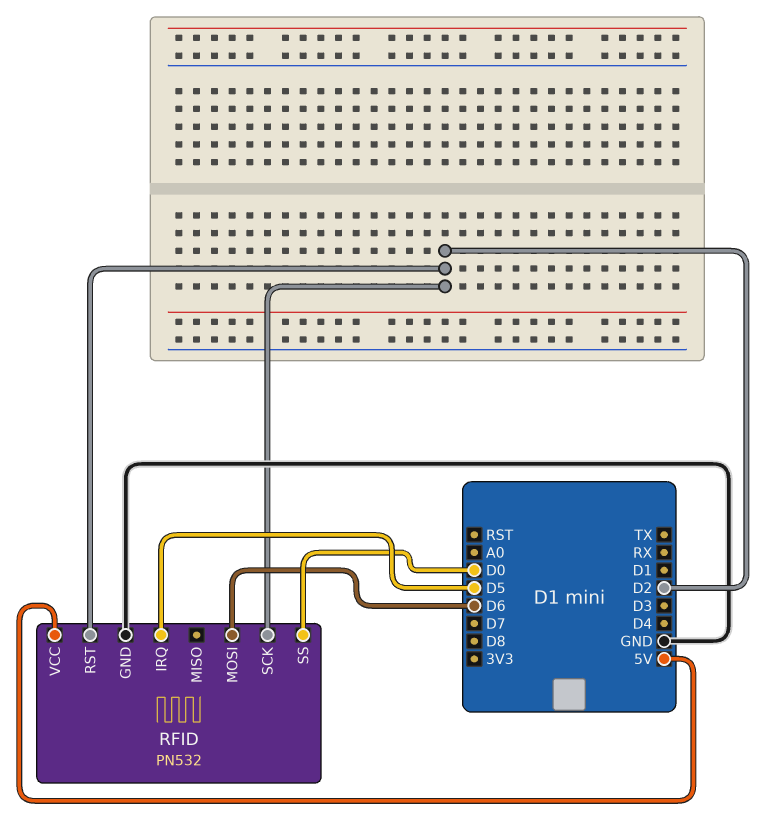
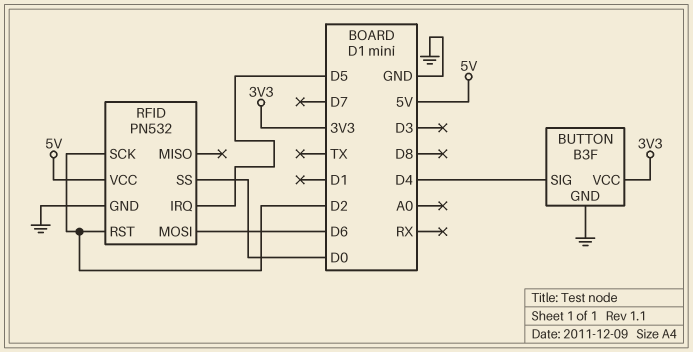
BUTTON: none -> B3F
BUTTON pin GND: none -> GND
BUTTON pin SIG: none -> D4
BUTTON pin VCC: none -> 3V3

